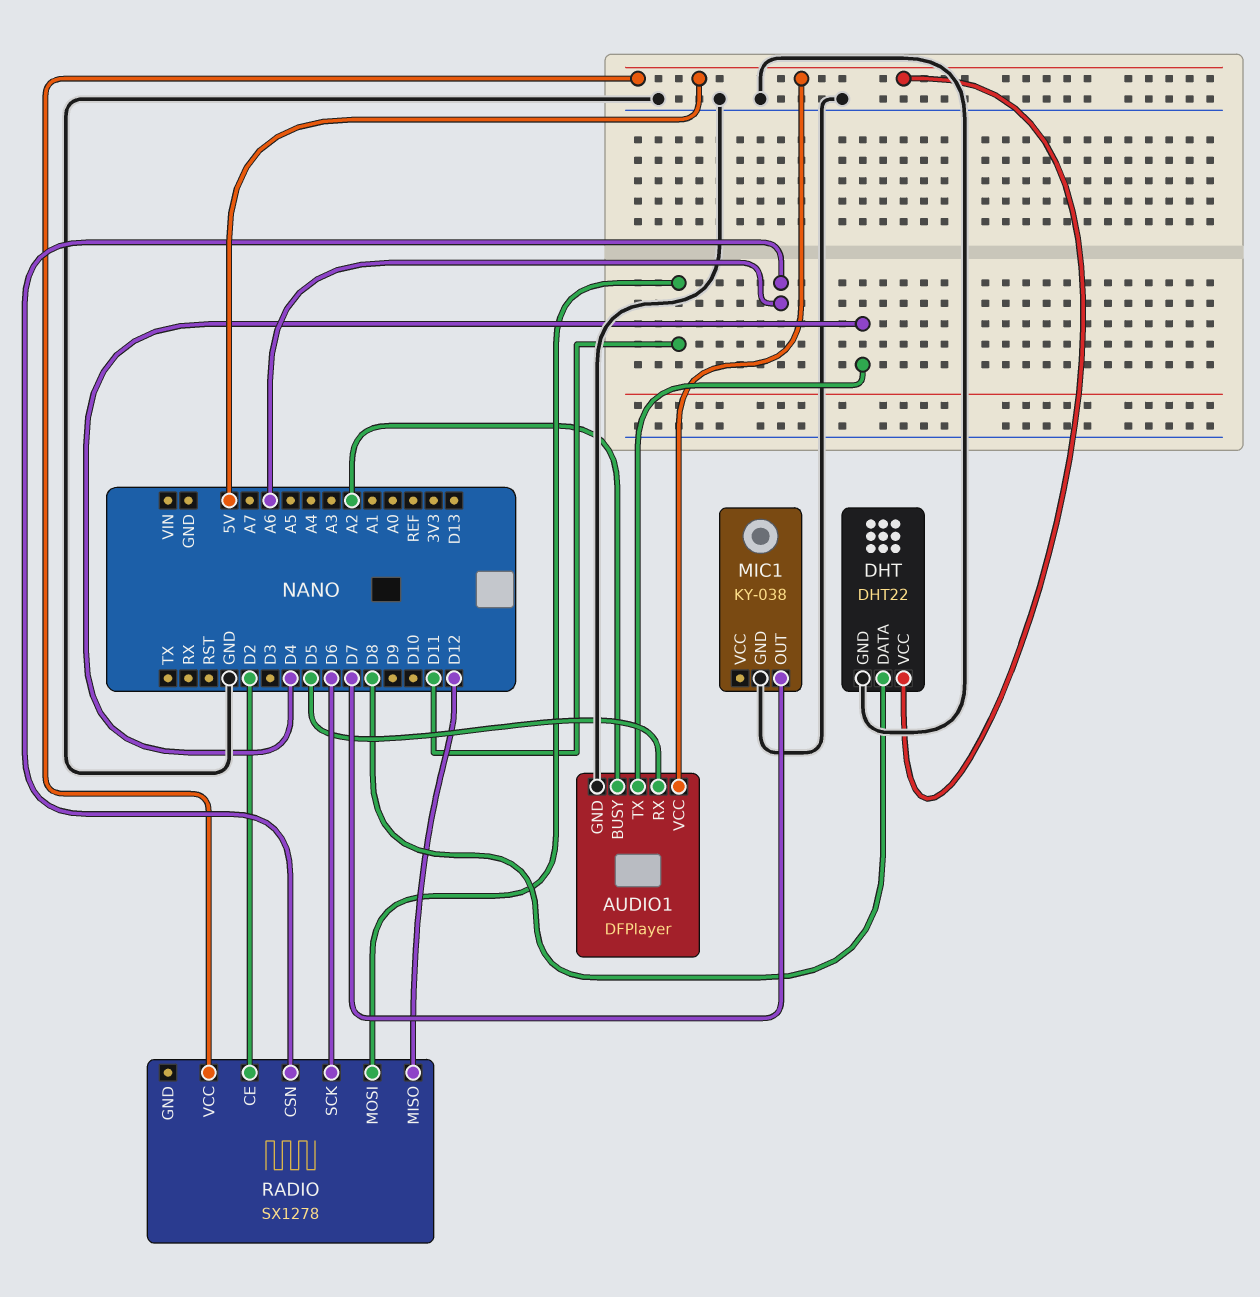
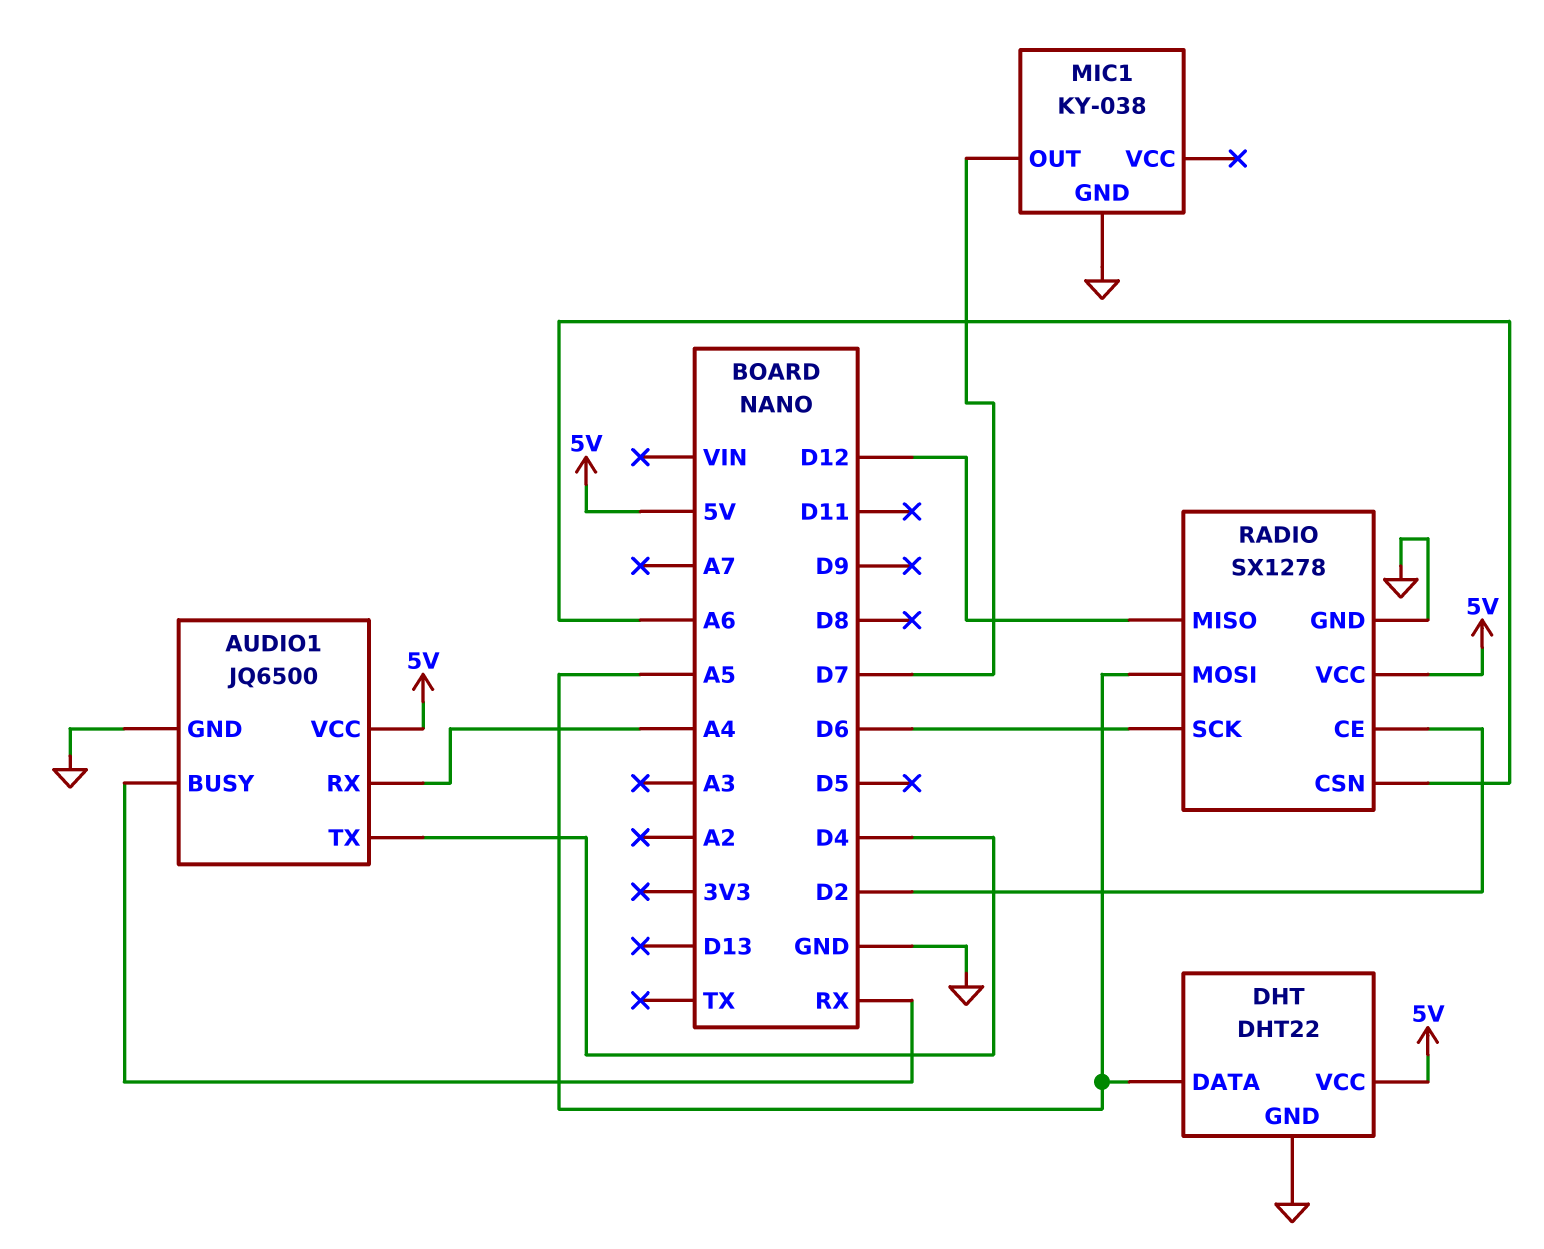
AUDIO1: DFPlayer -> JQ6500
AUDIO1 pin BUSY: A2 -> RX
AUDIO1 pin RX: D5 -> A4
DHT pin DATA: D8 -> A5
RADIO pin GND: none -> GND
RADIO pin MOSI: D11 -> A5

